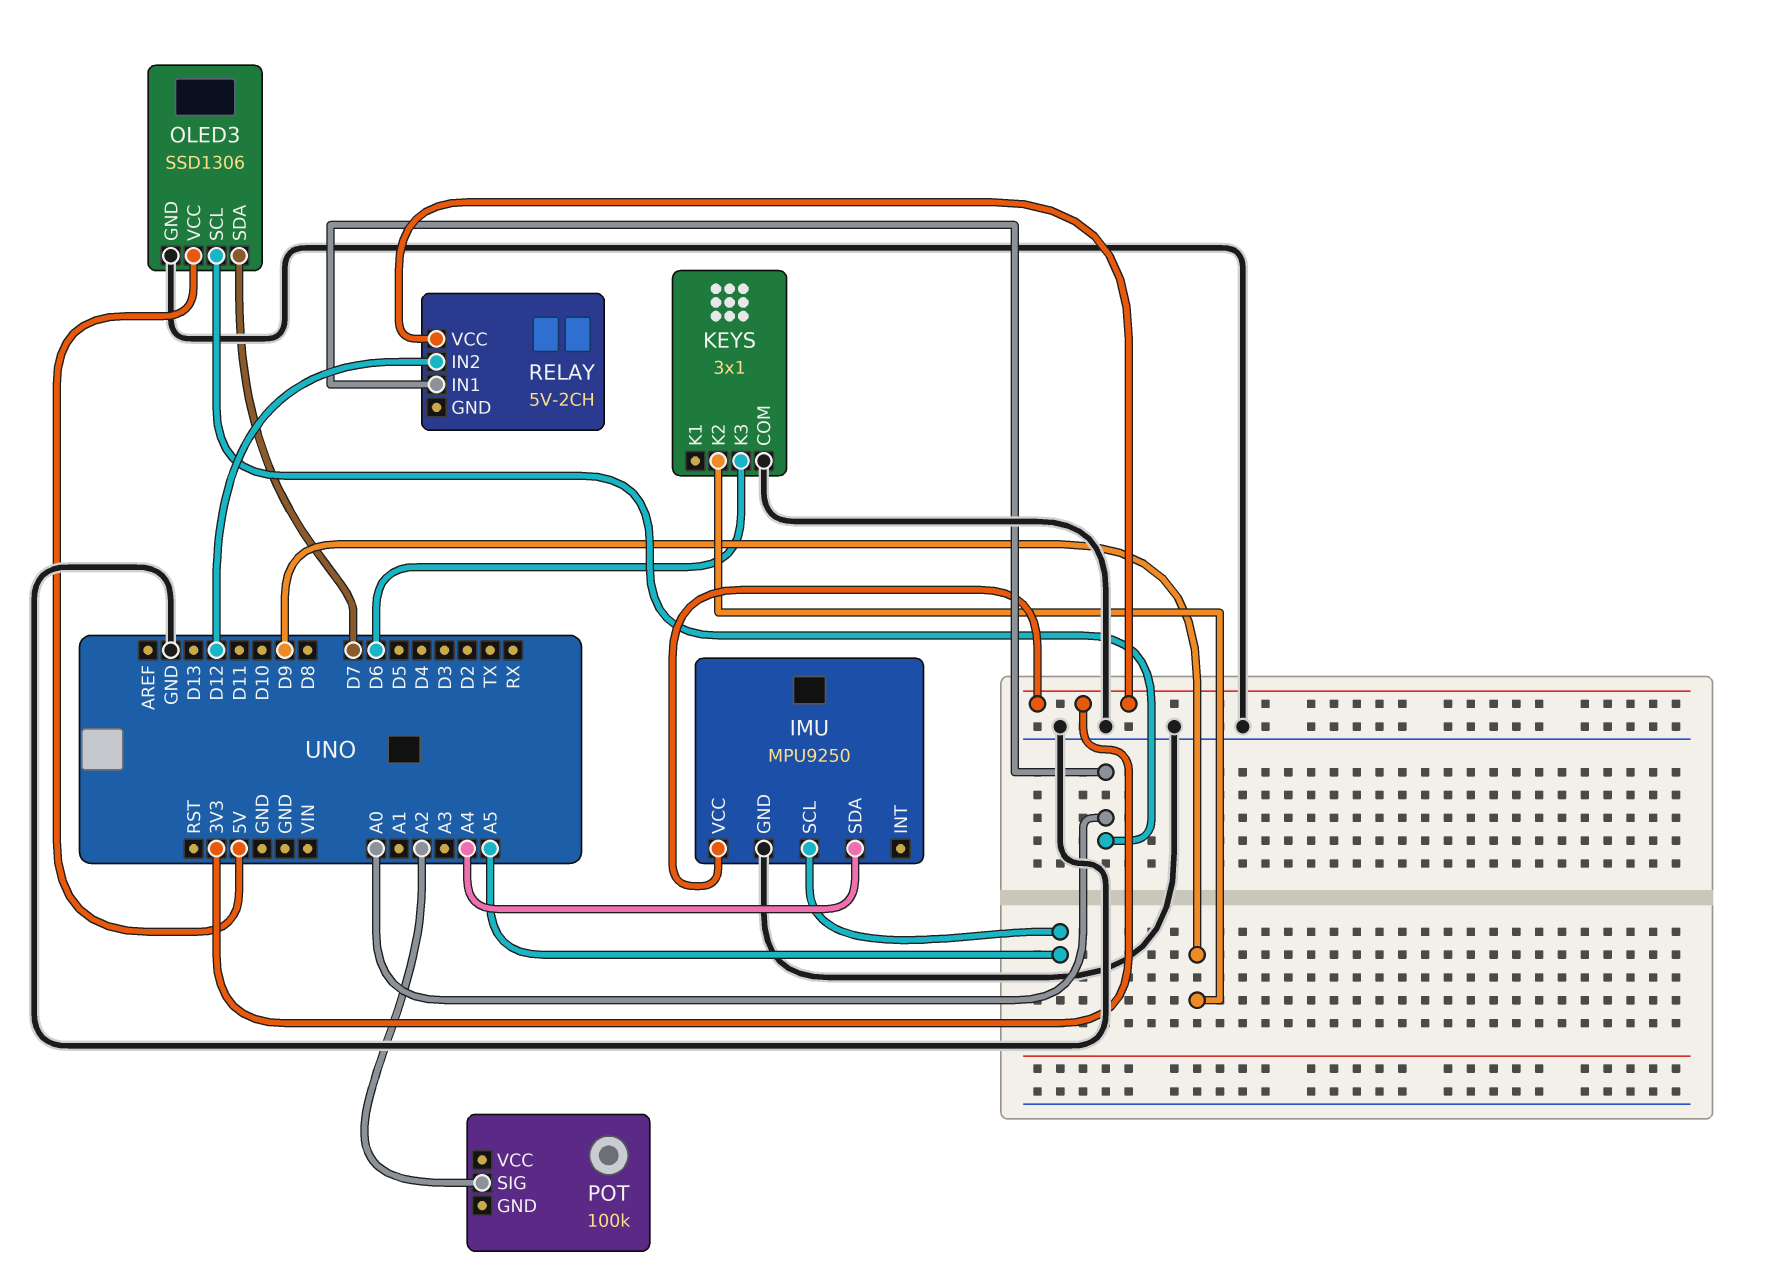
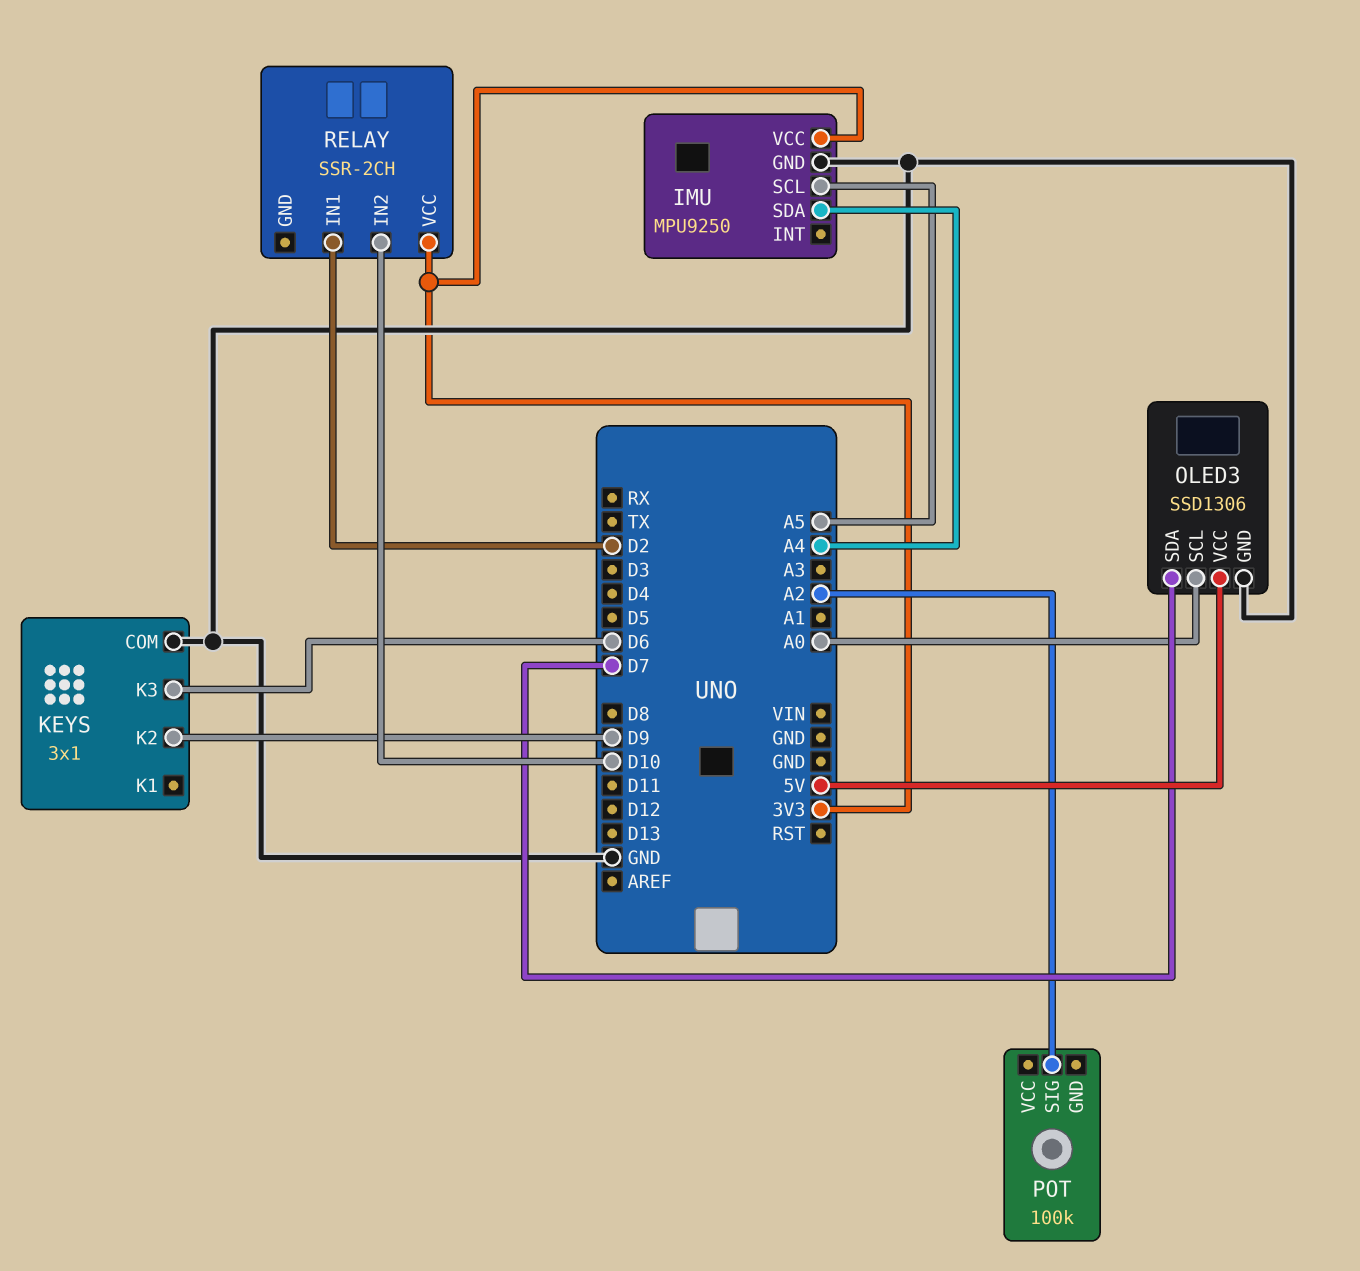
RELAY: 5V-2CH -> SSR-2CH
RELAY pin IN1: A0 -> D2
RELAY pin IN2: D12 -> D10

